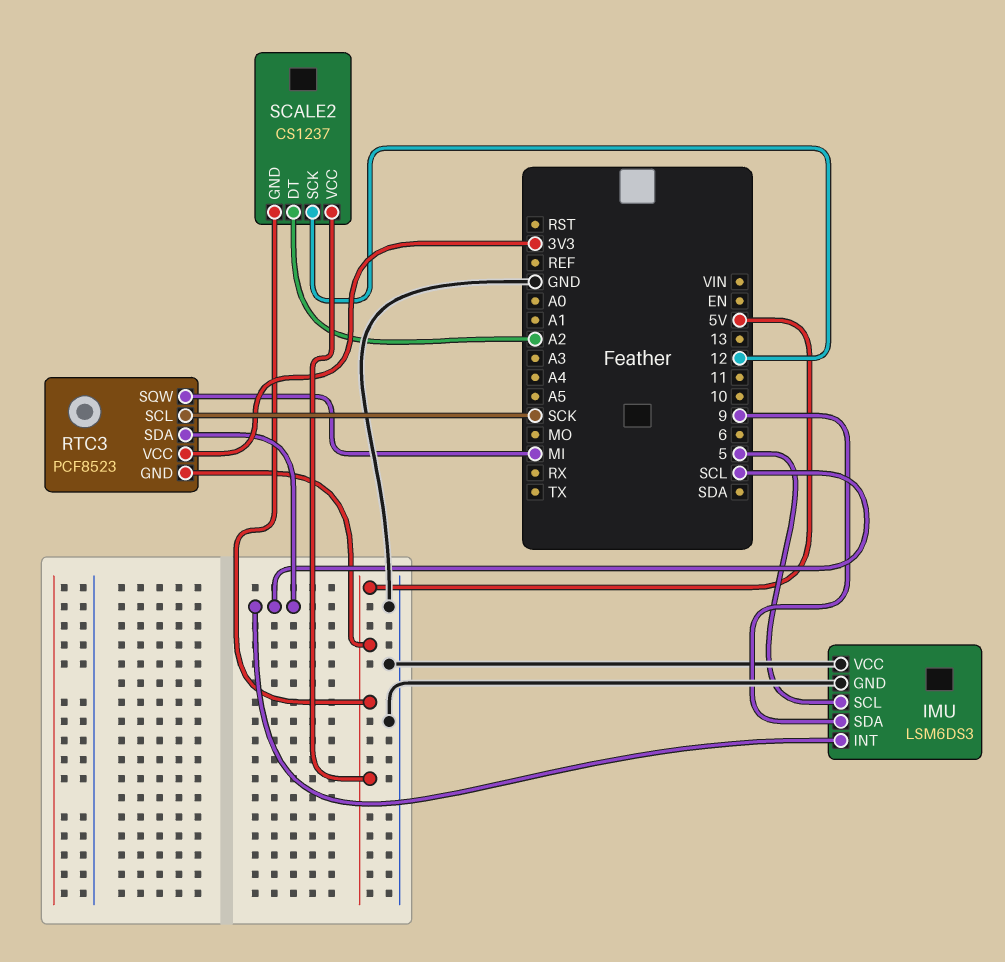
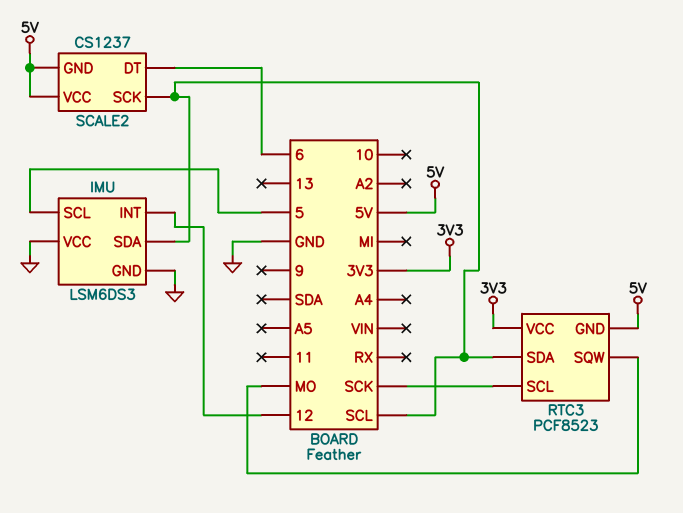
IMU pin INT: SCL -> 12
IMU pin SDA: 9 -> SCL
RTC3 pin SQW: MI -> MO
SCALE2 pin DT: A2 -> 6
SCALE2 pin SCK: 12 -> SCL

